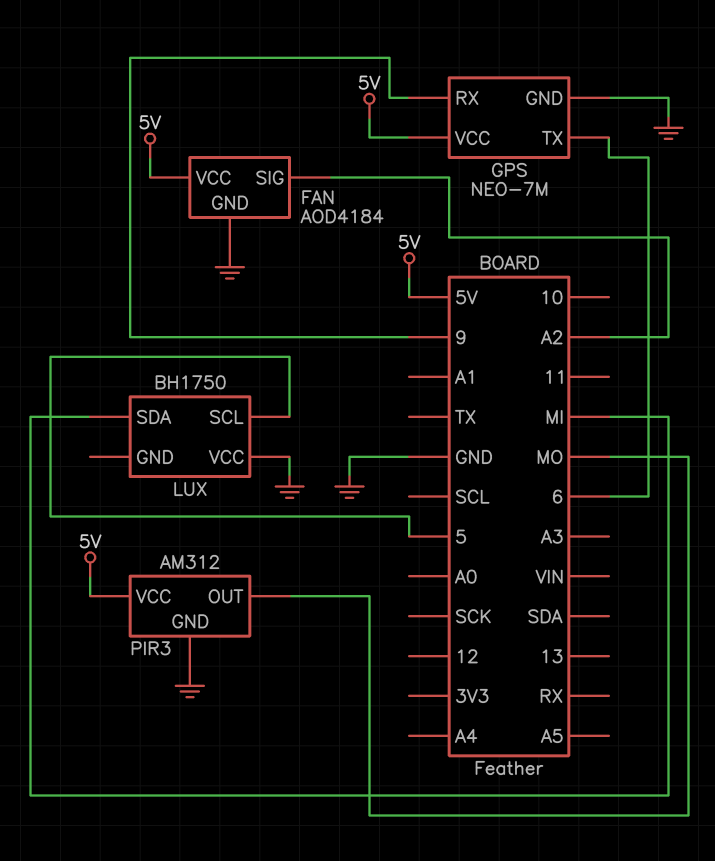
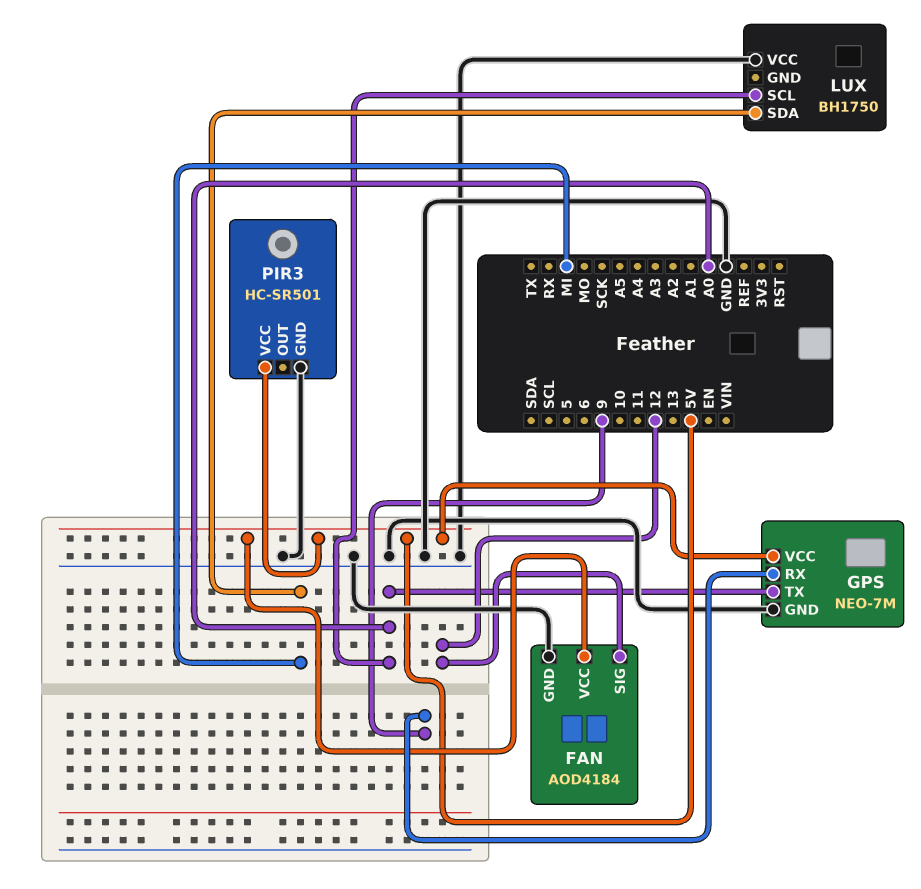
FAN pin SIG: A2 -> 12
GPS pin TX: 6 -> A0
LUX pin SCL: 5 -> A0
PIR3: AM312 -> HC-SR501
PIR3 pin OUT: MO -> none

